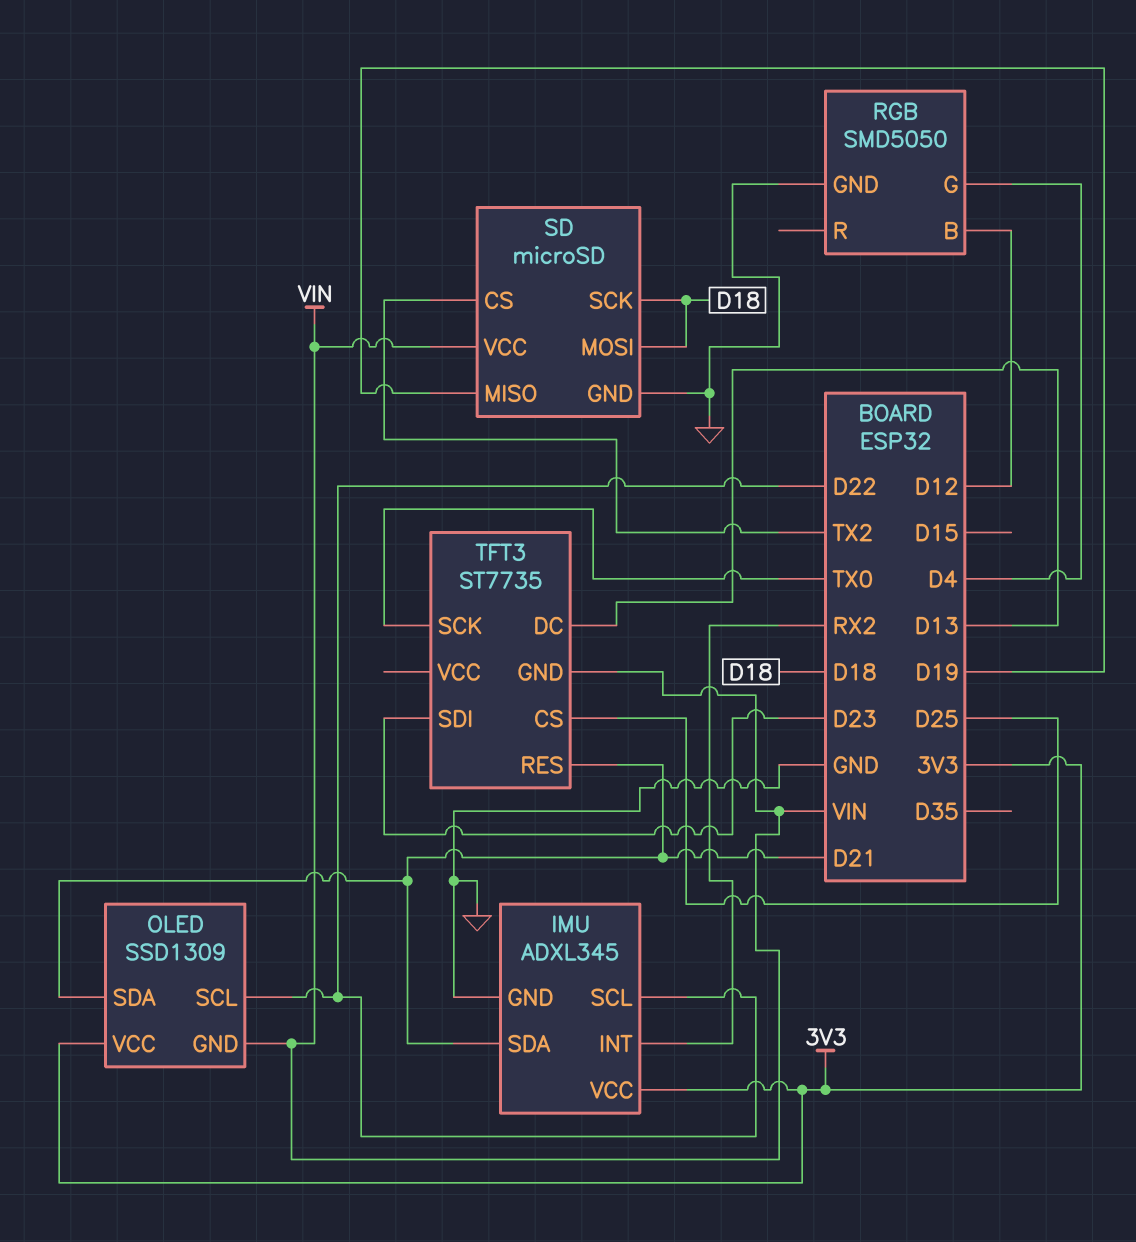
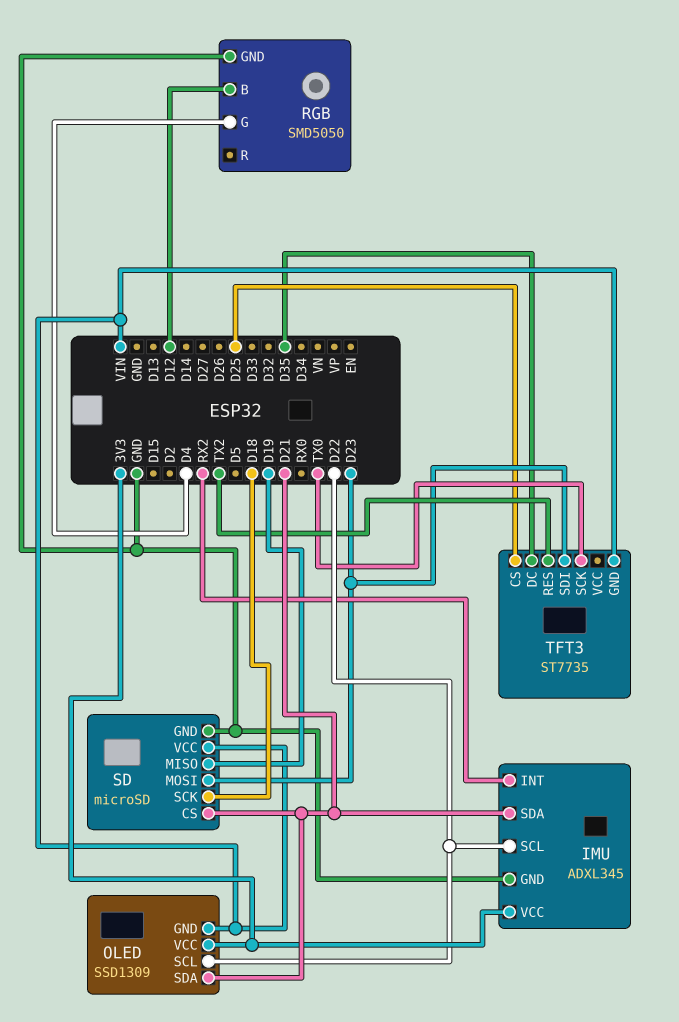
SD pin CS: TX2 -> D21
SD pin MOSI: D18 -> D23
TFT3 pin DC: D13 -> D35
TFT3 pin RES: D21 -> TX2

